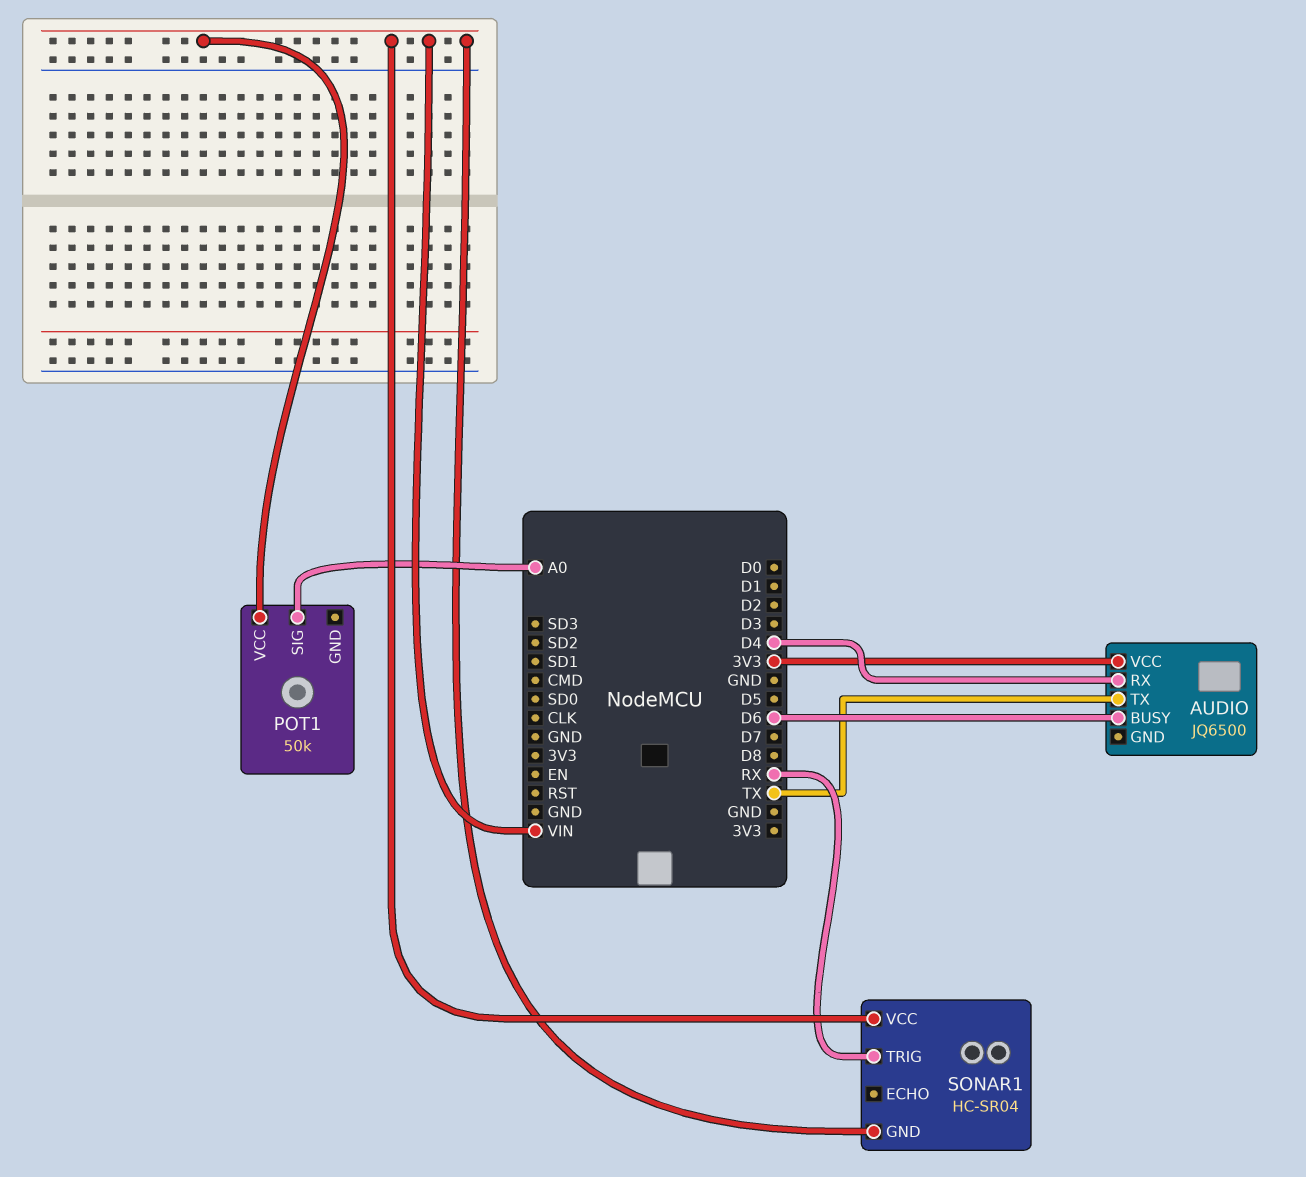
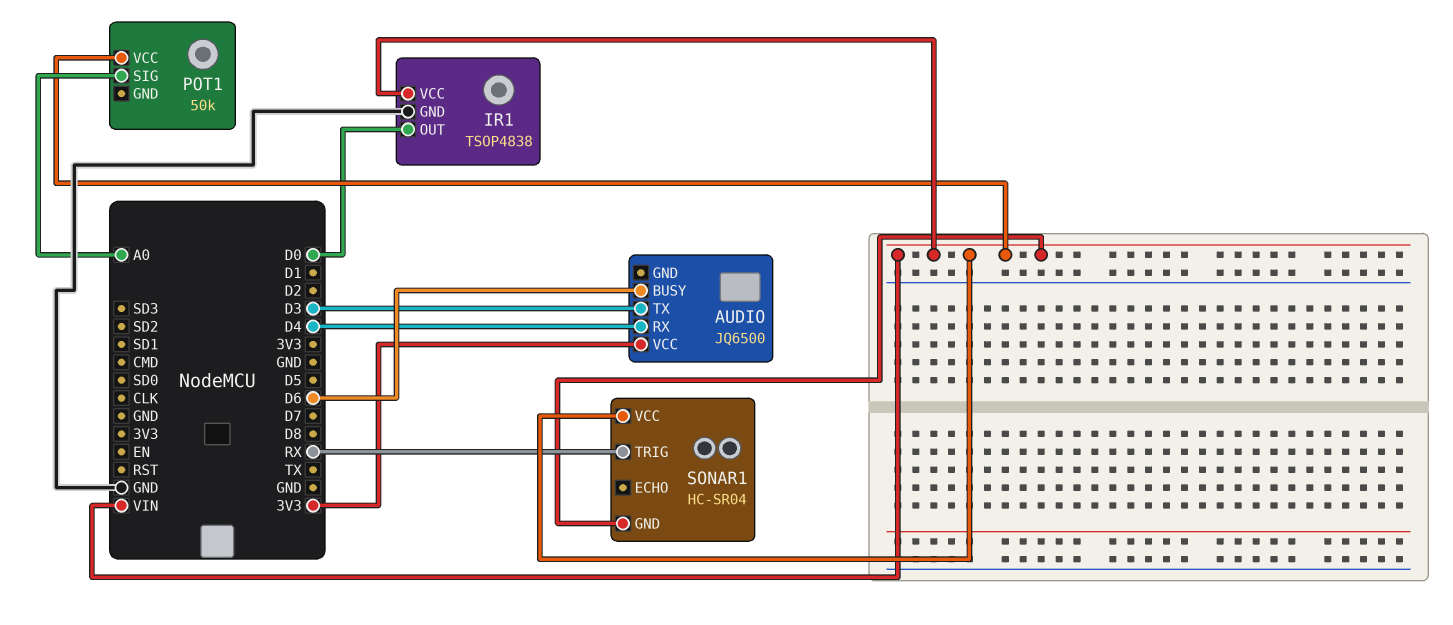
AUDIO pin TX: TX -> D3
IR1: none -> TSOP4838
IR1 pin GND: none -> GND
IR1 pin OUT: none -> D0
IR1 pin VCC: none -> VIN

